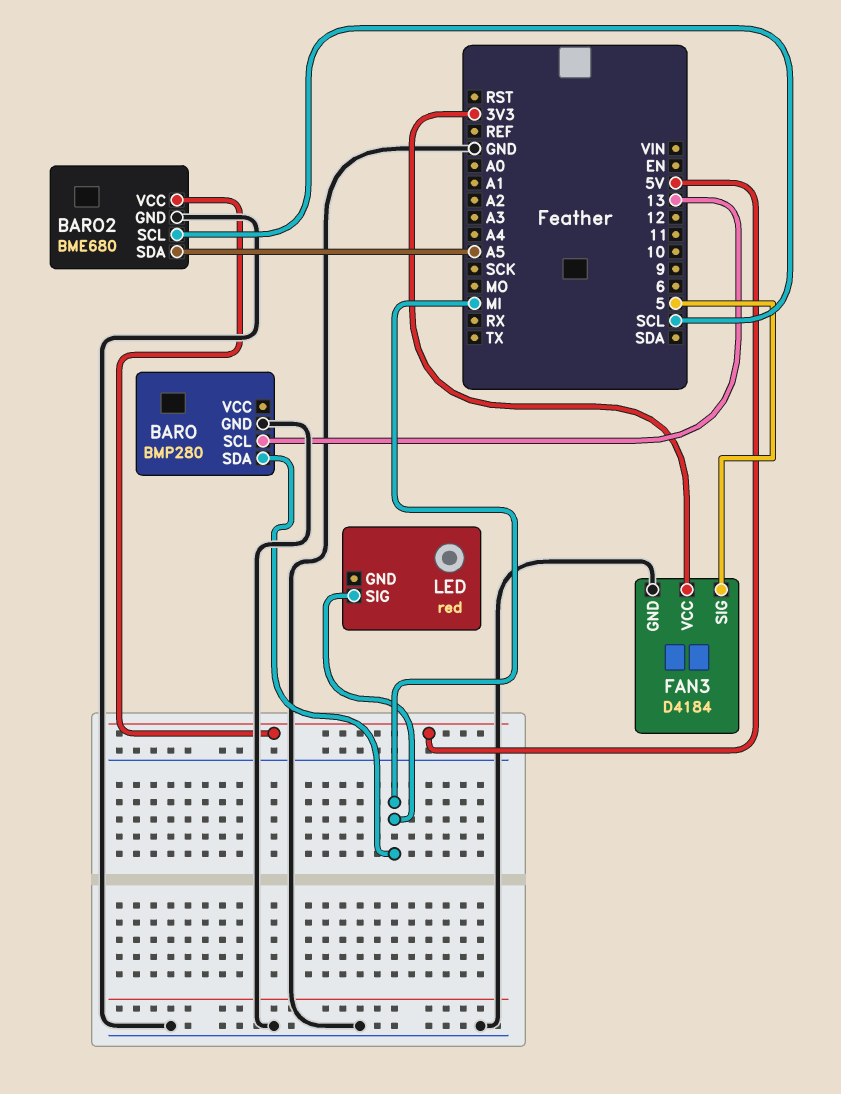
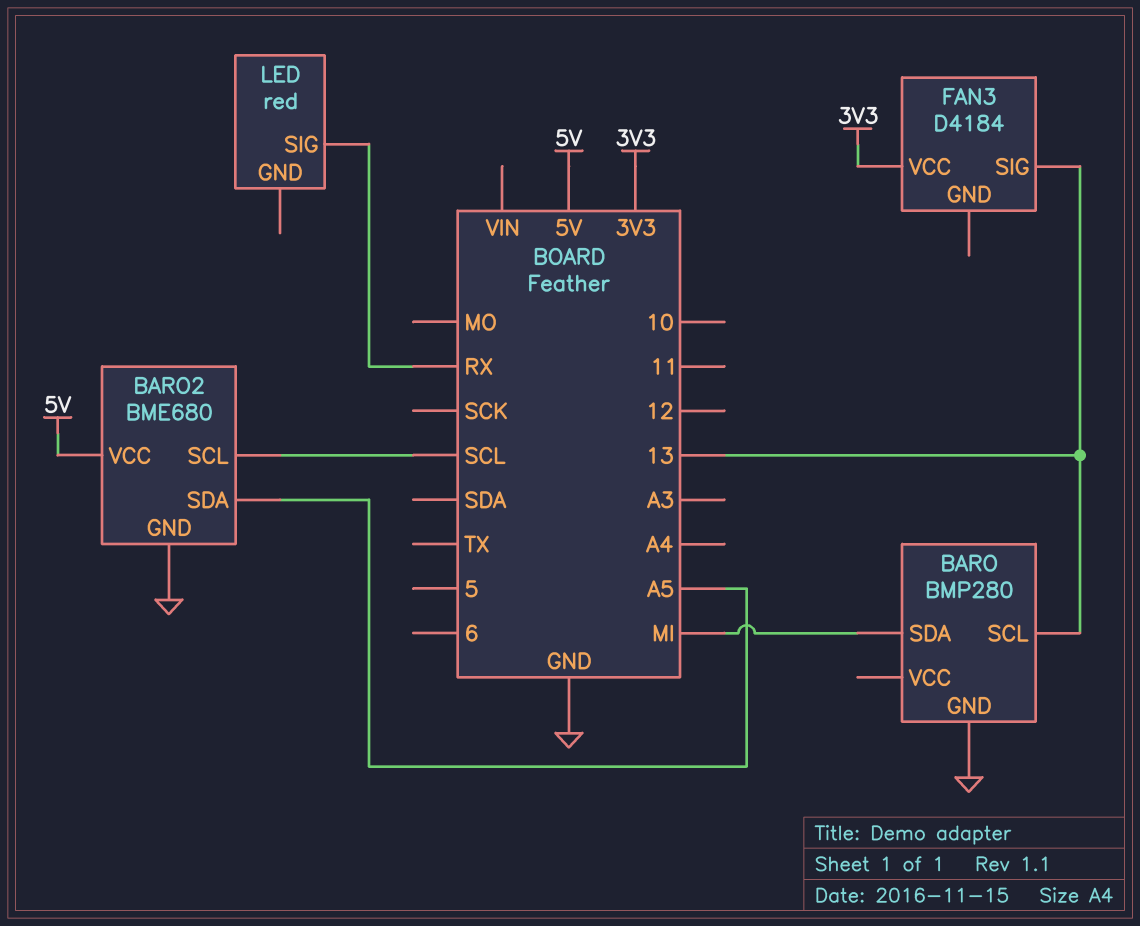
FAN3 pin GND: GND -> none
FAN3 pin SIG: 5 -> 13
LED pin SIG: MI -> RX

